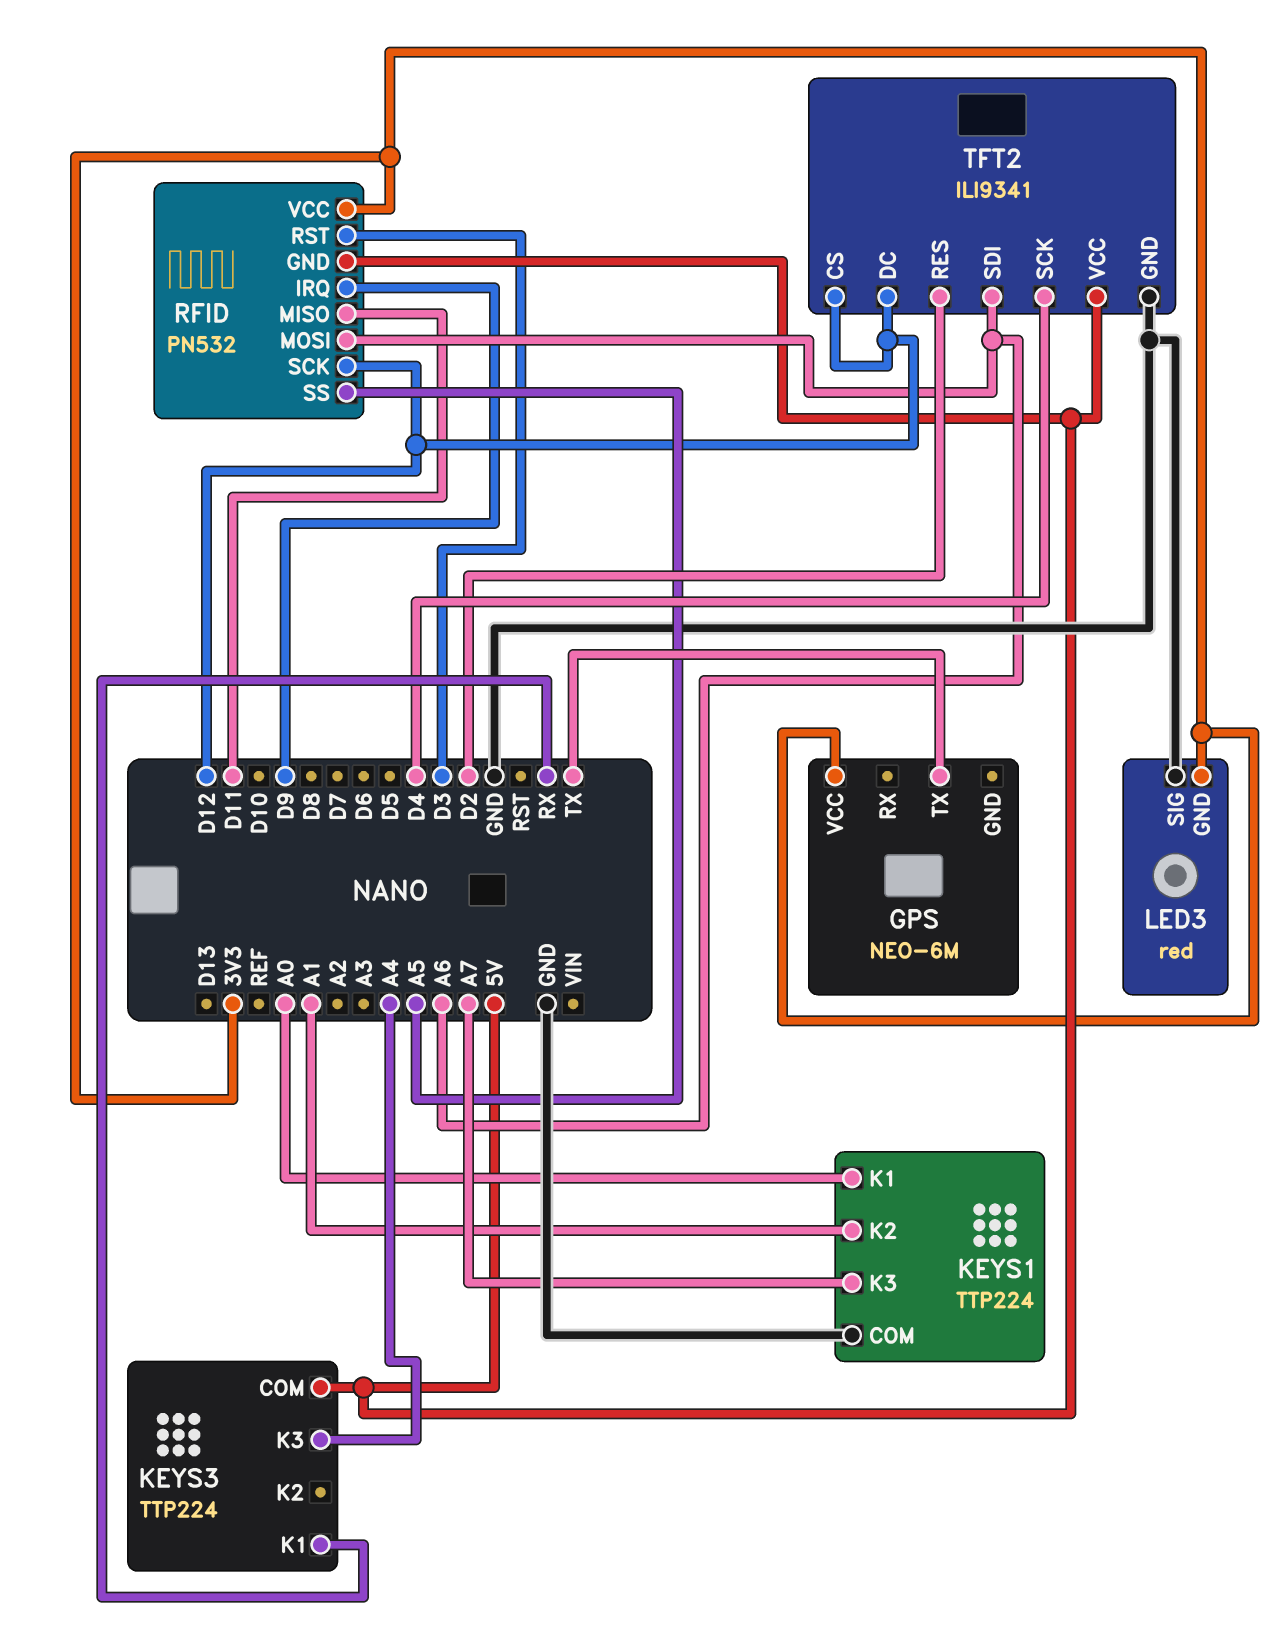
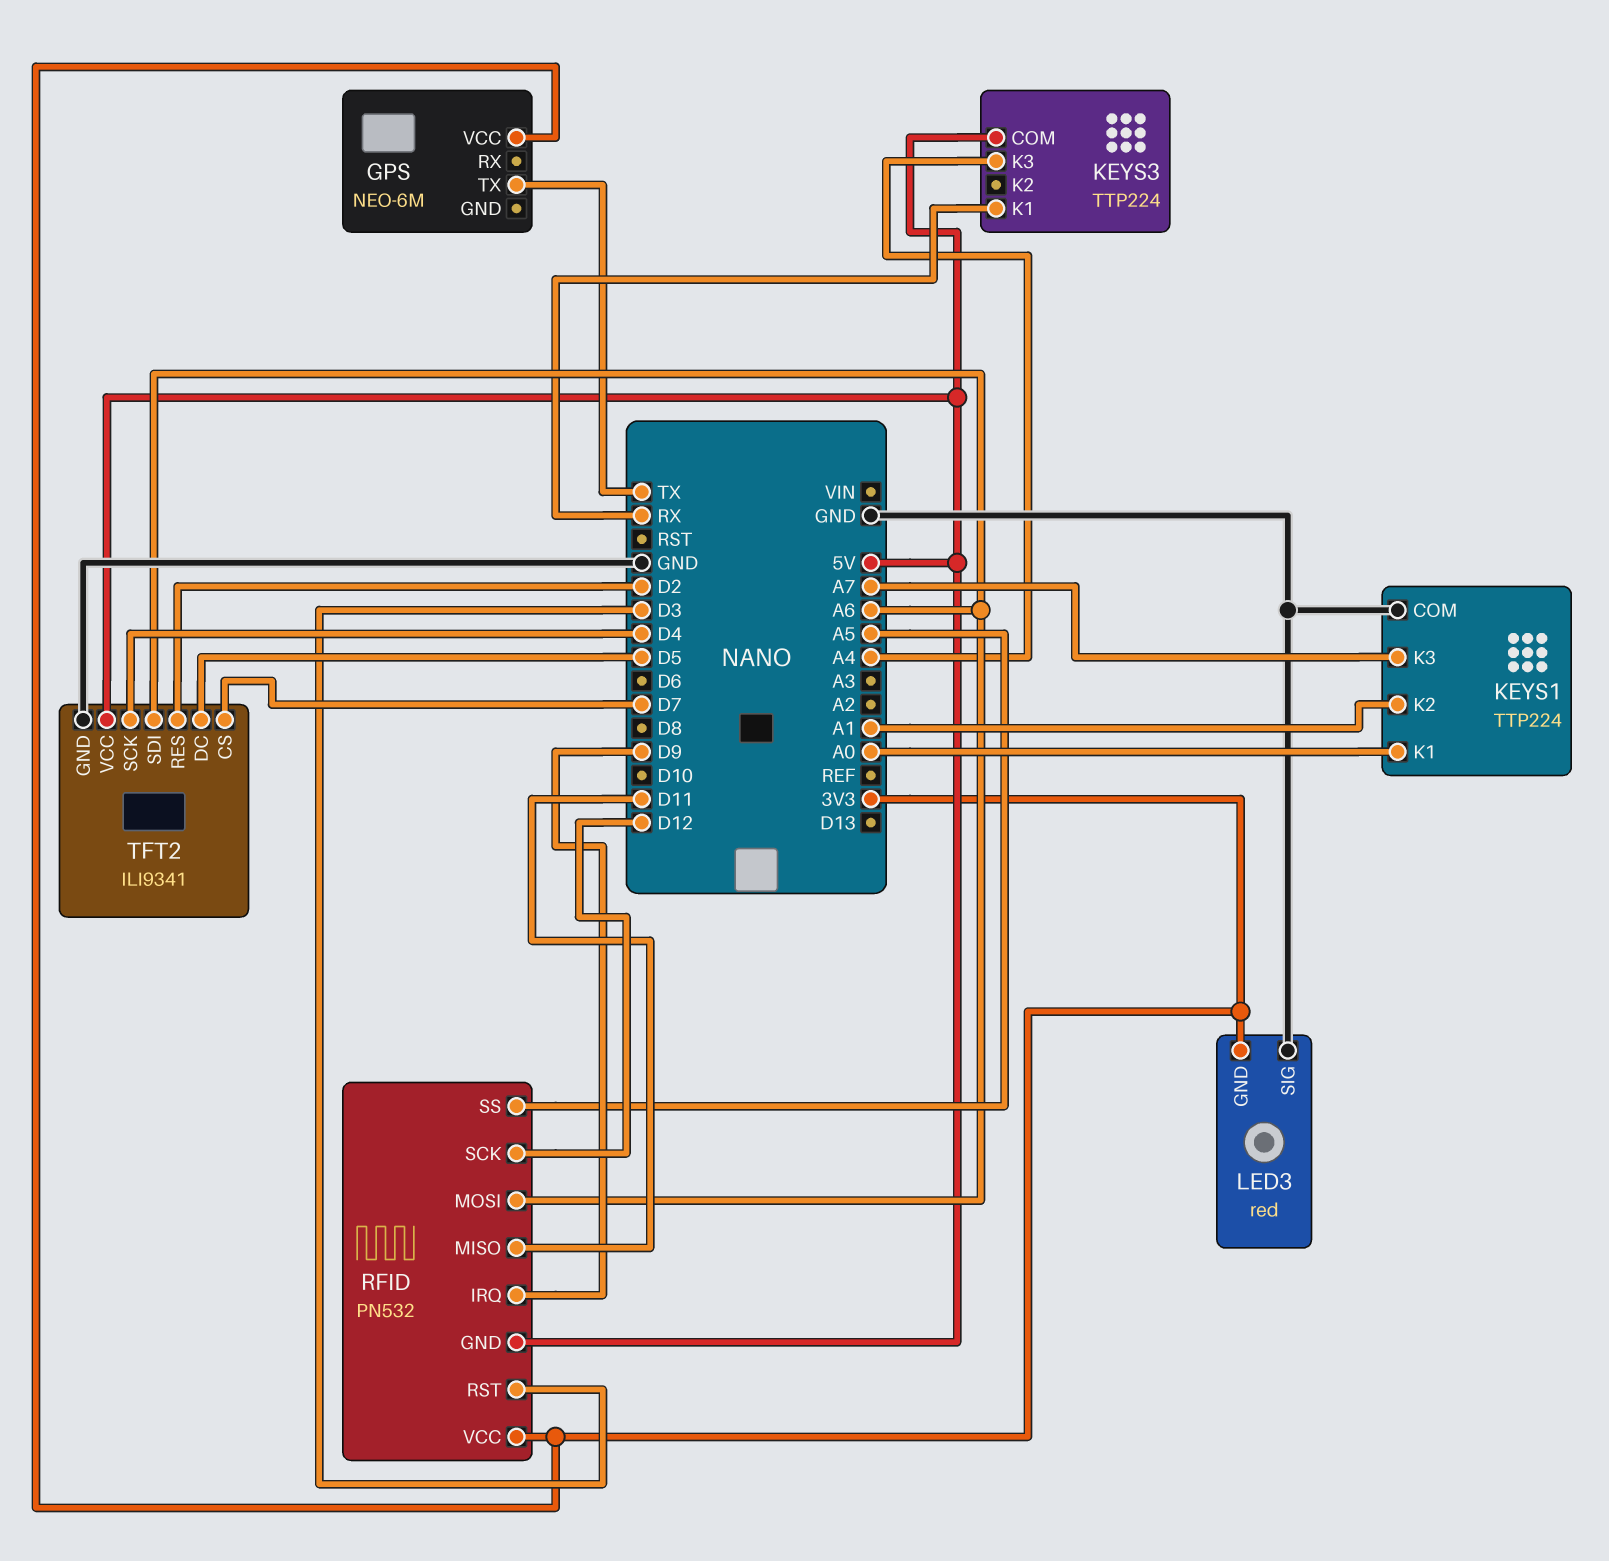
TFT2 pin CS: D12 -> D7
TFT2 pin DC: D12 -> D5

